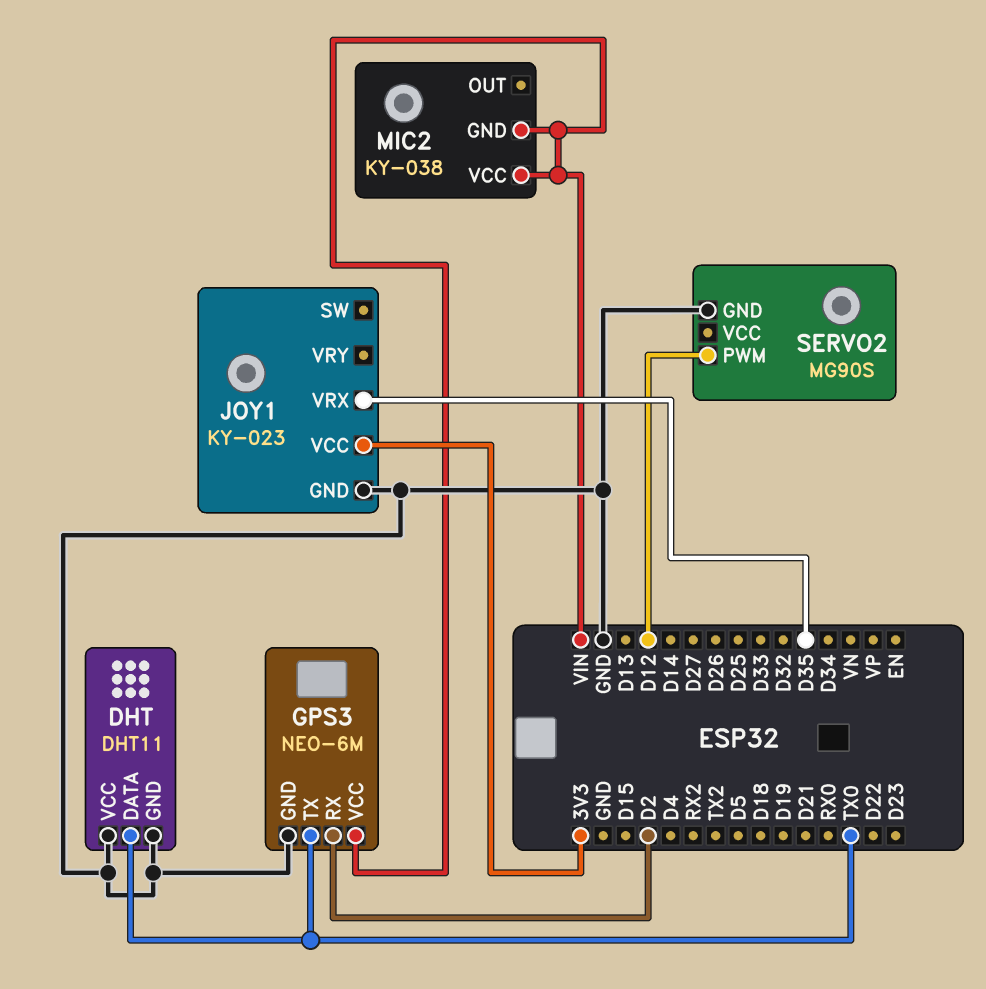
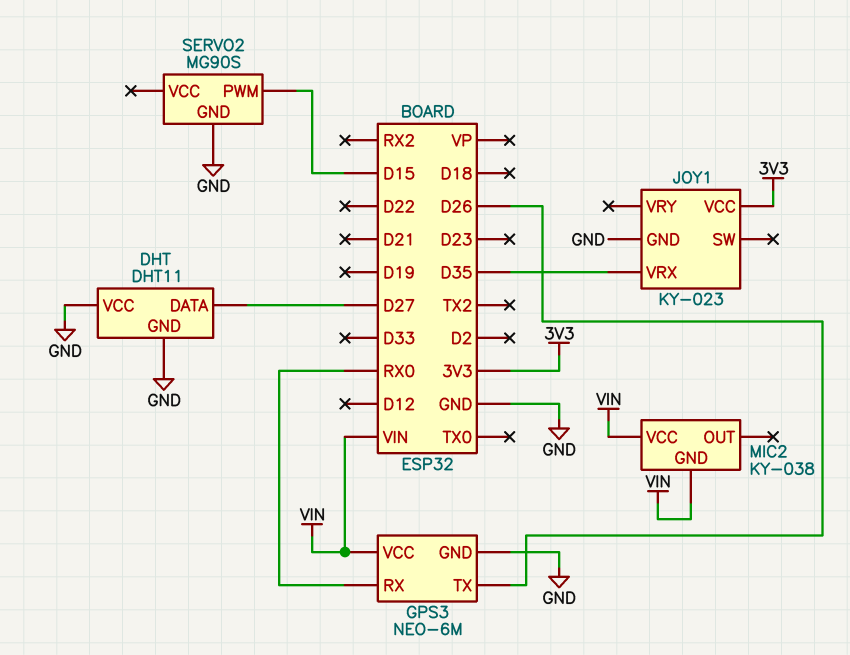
DHT pin DATA: TX0 -> D27
GPS3 pin RX: D2 -> RX0
GPS3 pin TX: TX0 -> D26
SERVO2 pin PWM: D12 -> D15

